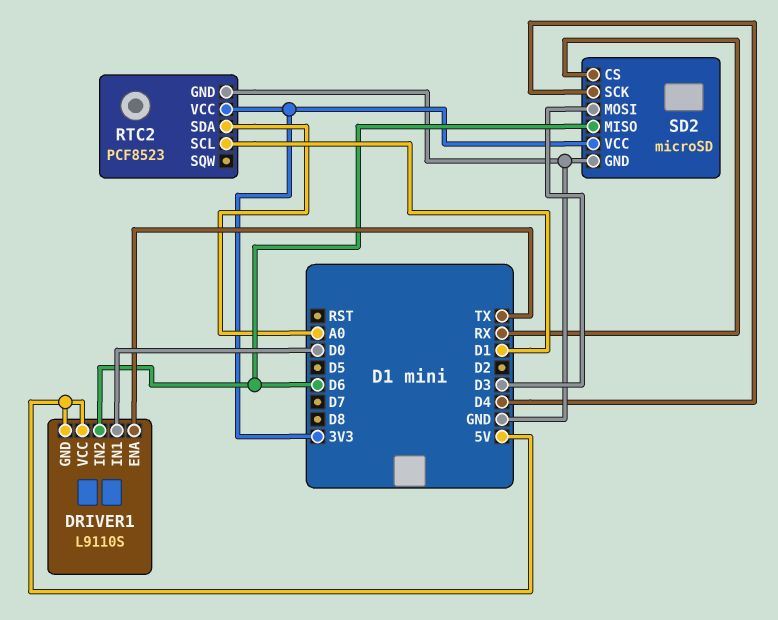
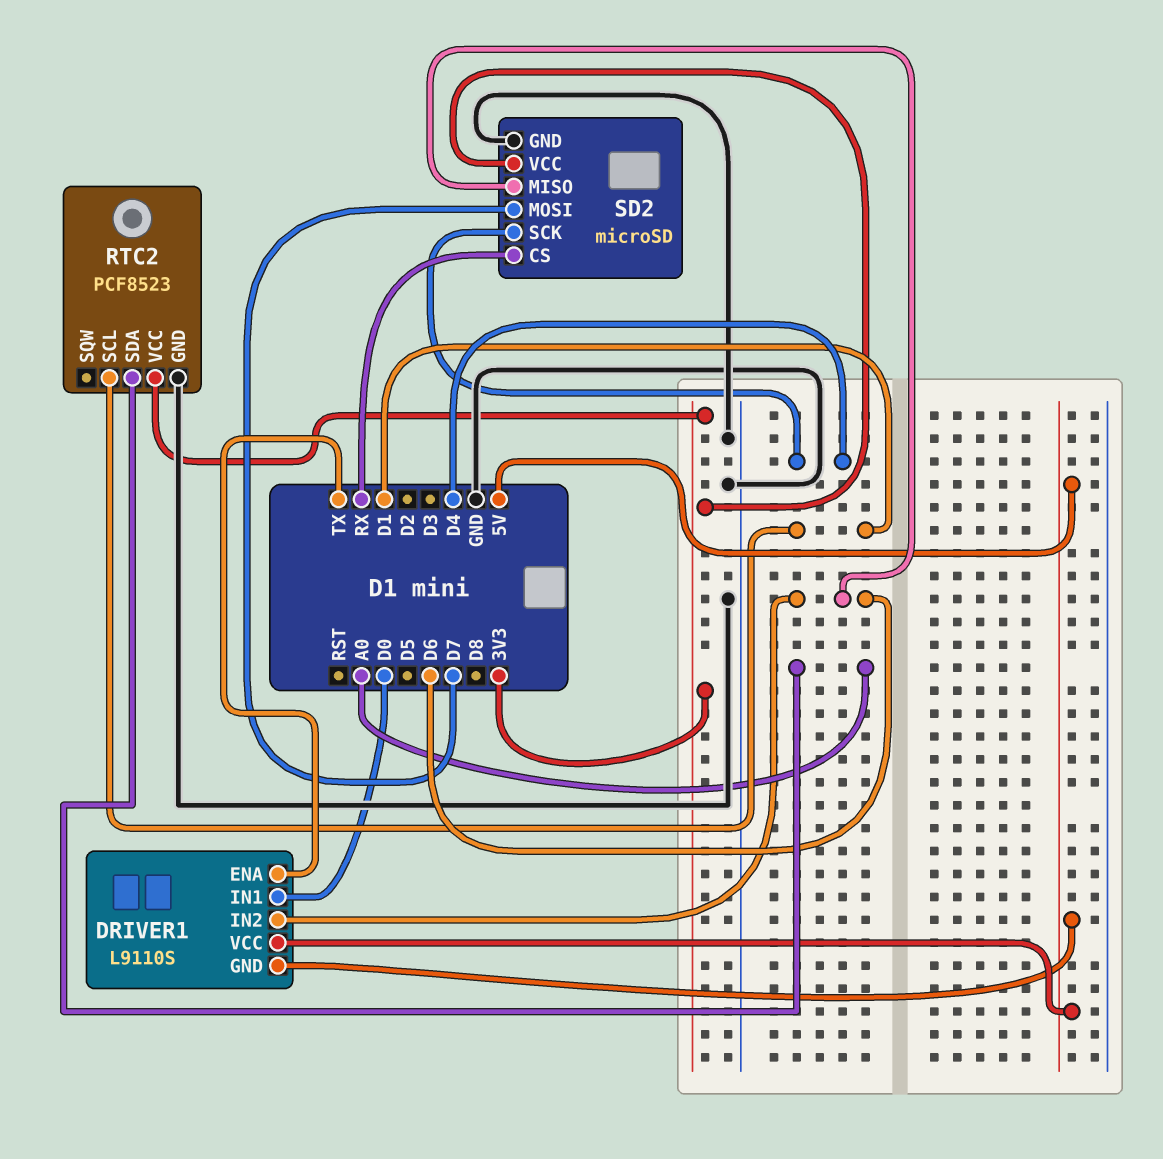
SD2 pin MOSI: D3 -> D7

